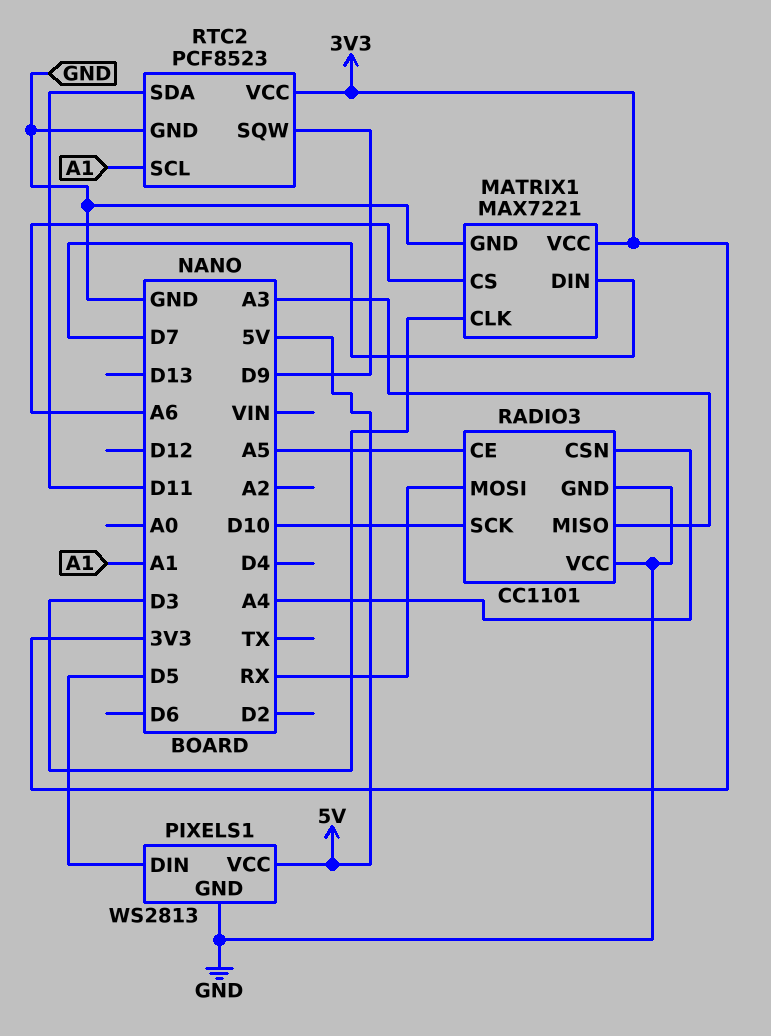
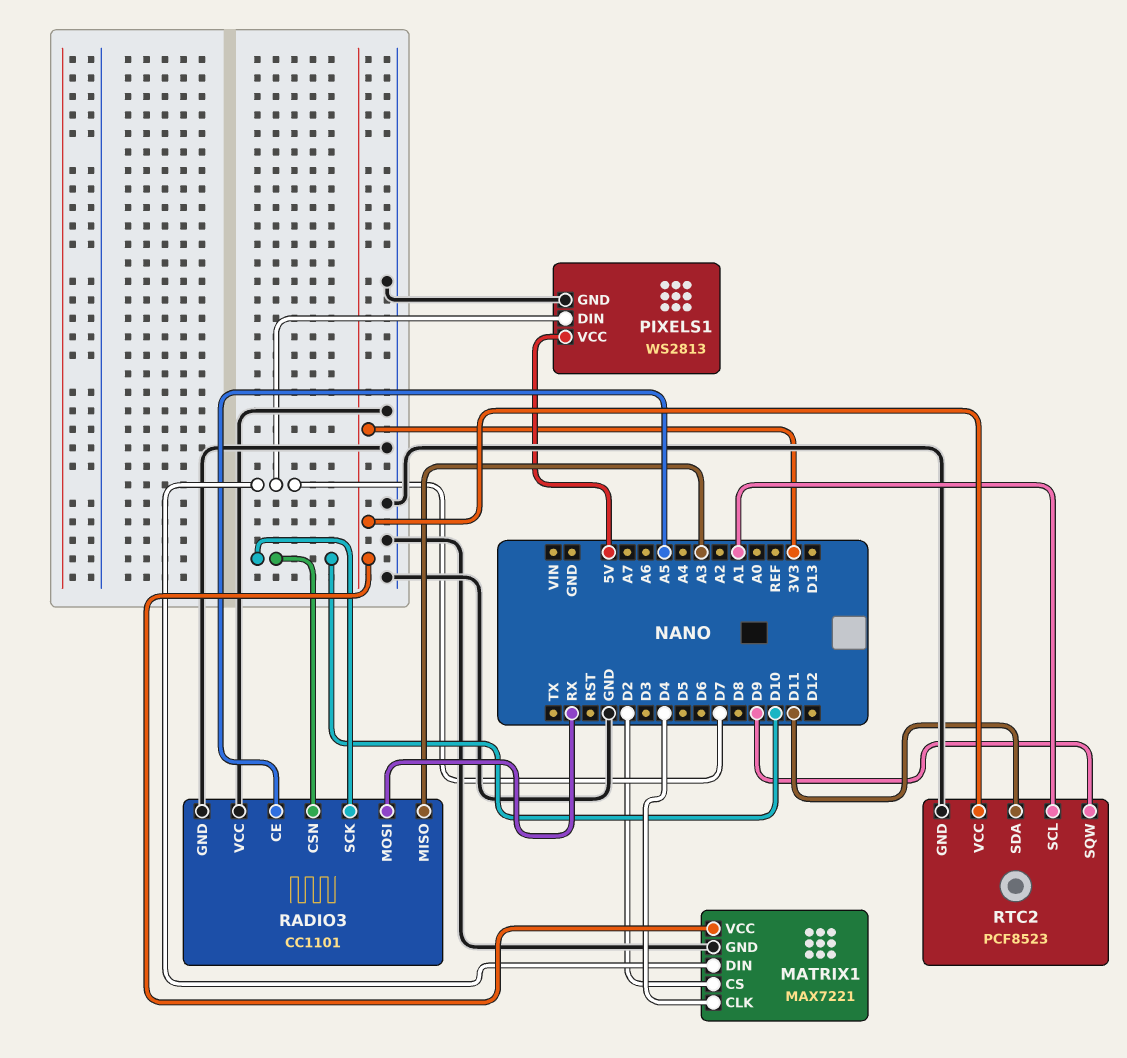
MATRIX1 pin CLK: D3 -> D4
MATRIX1 pin CS: A6 -> D2
PIXELS1 pin DIN: D5 -> D7
RADIO3 pin CSN: A4 -> D10

